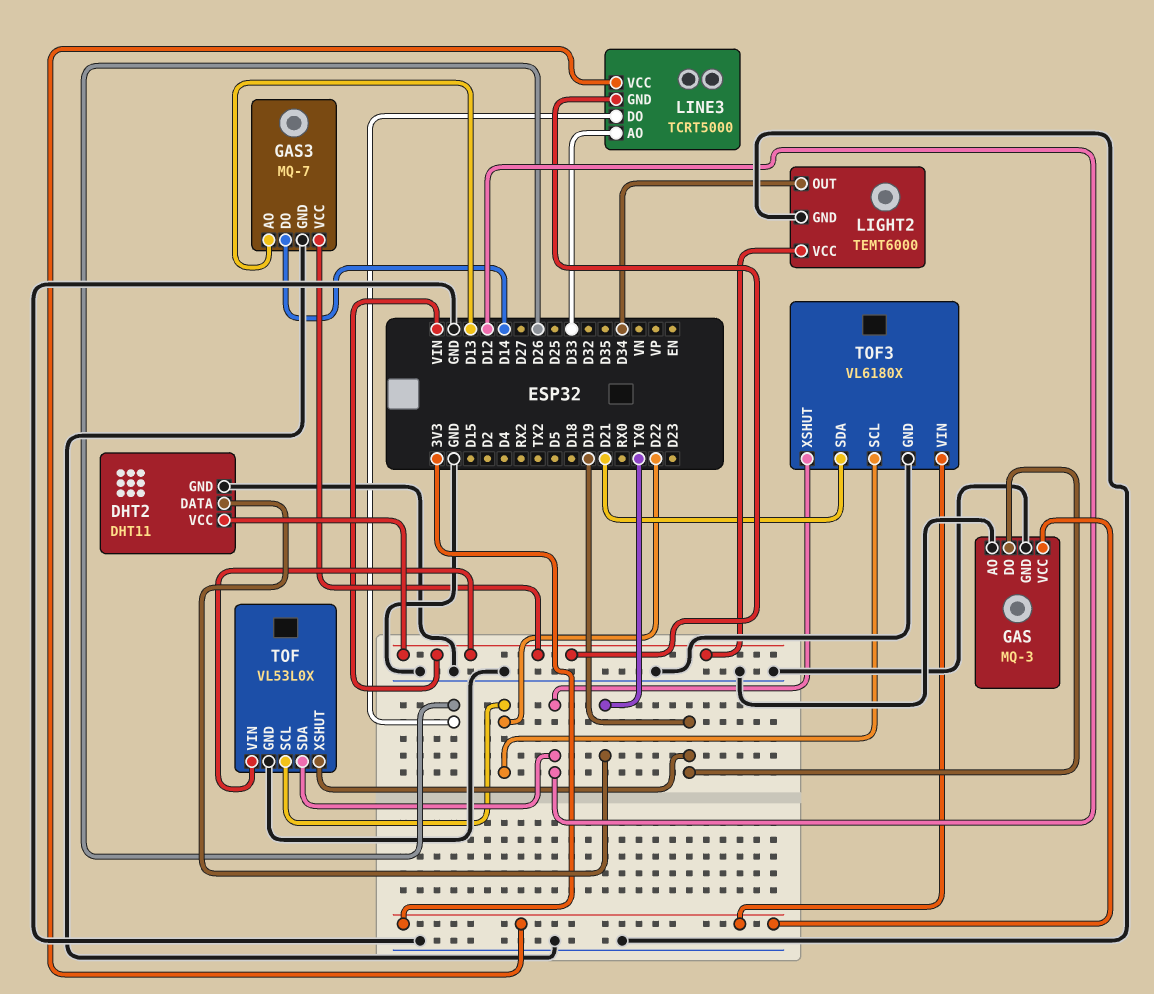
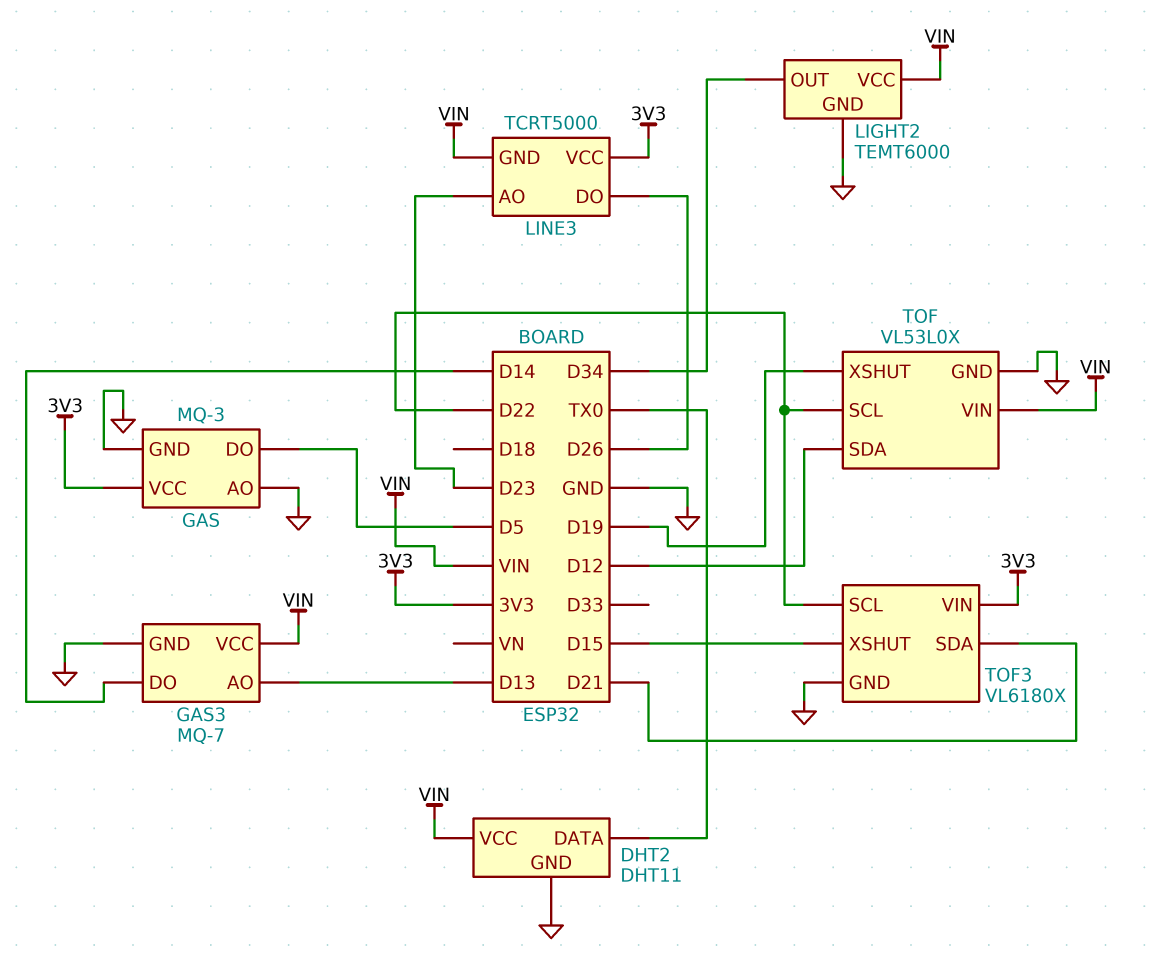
GAS pin DO: D19 -> D5
LINE3 pin AO: D33 -> D23
TOF3 pin XSHUT: D12 -> D15

